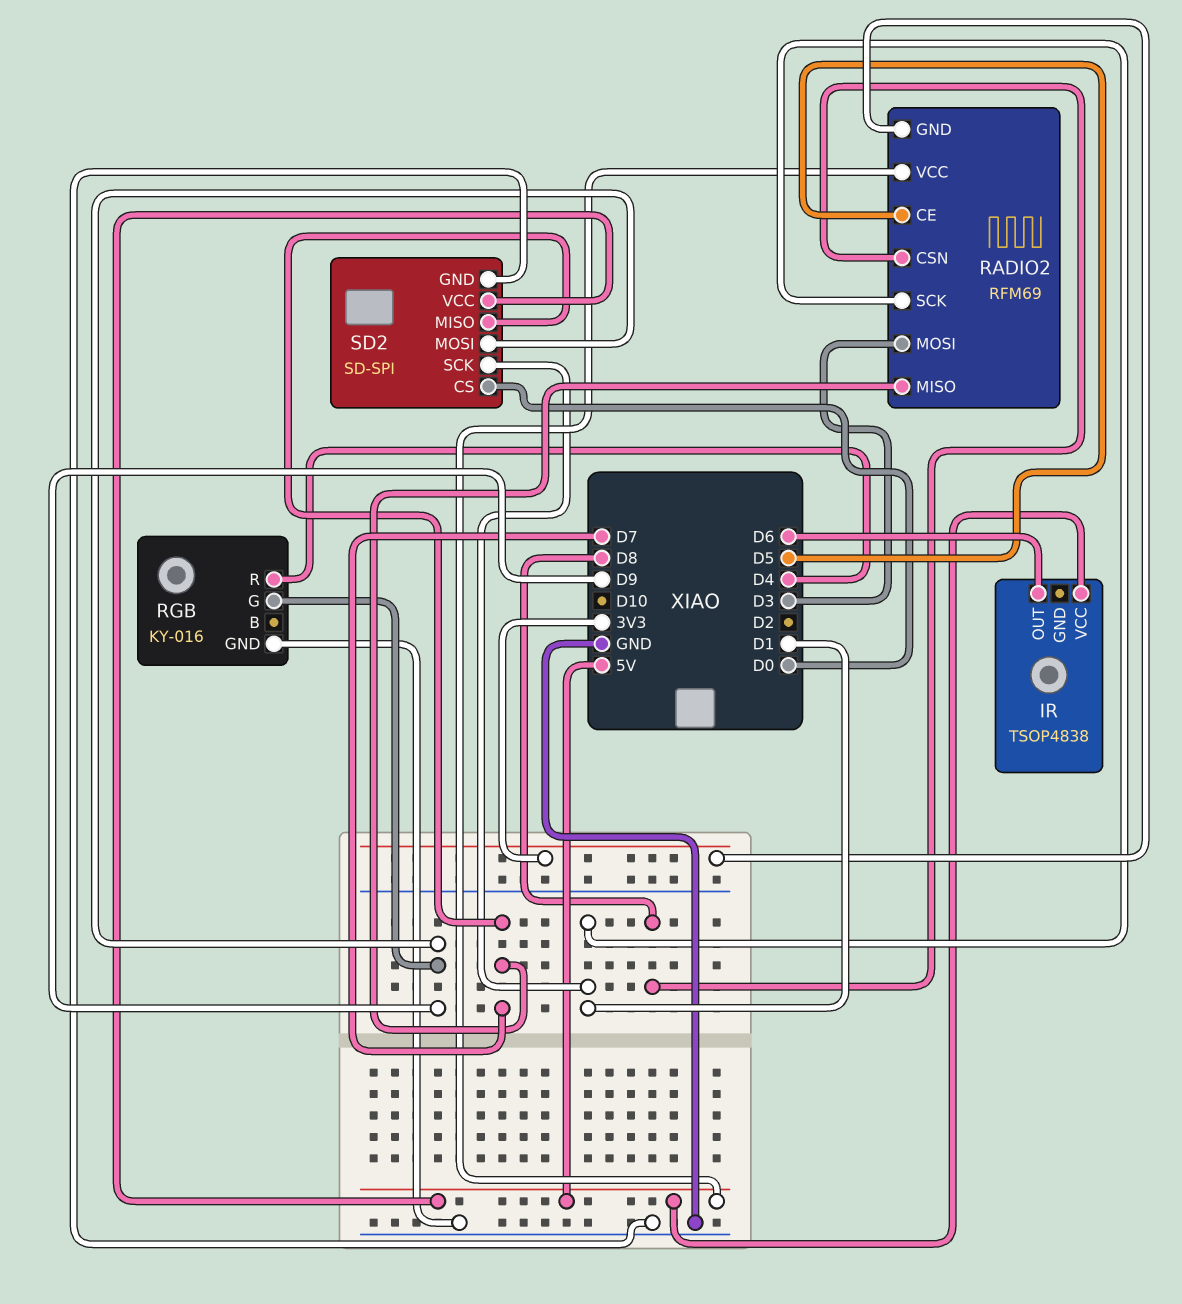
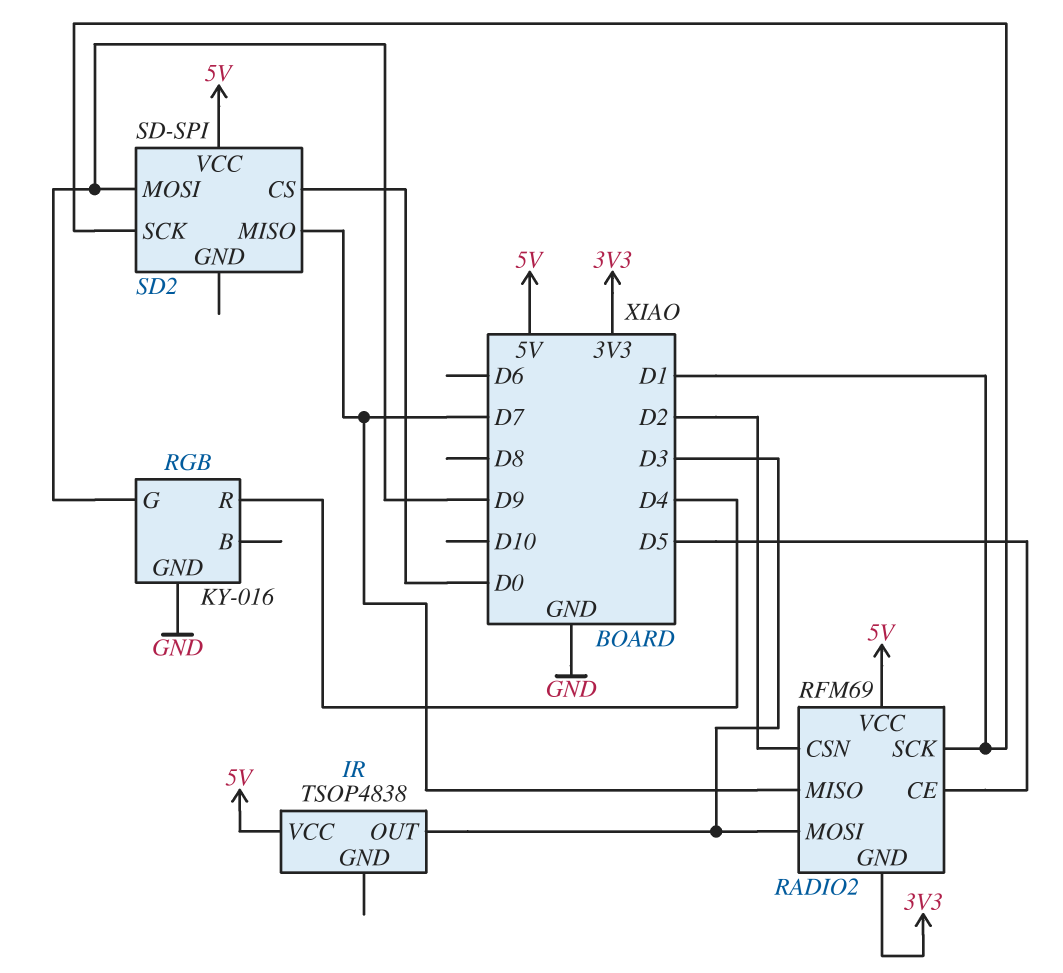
IR pin OUT: D6 -> D3
RADIO2 pin CSN: D8 -> D2
SD2 pin GND: GND -> none

